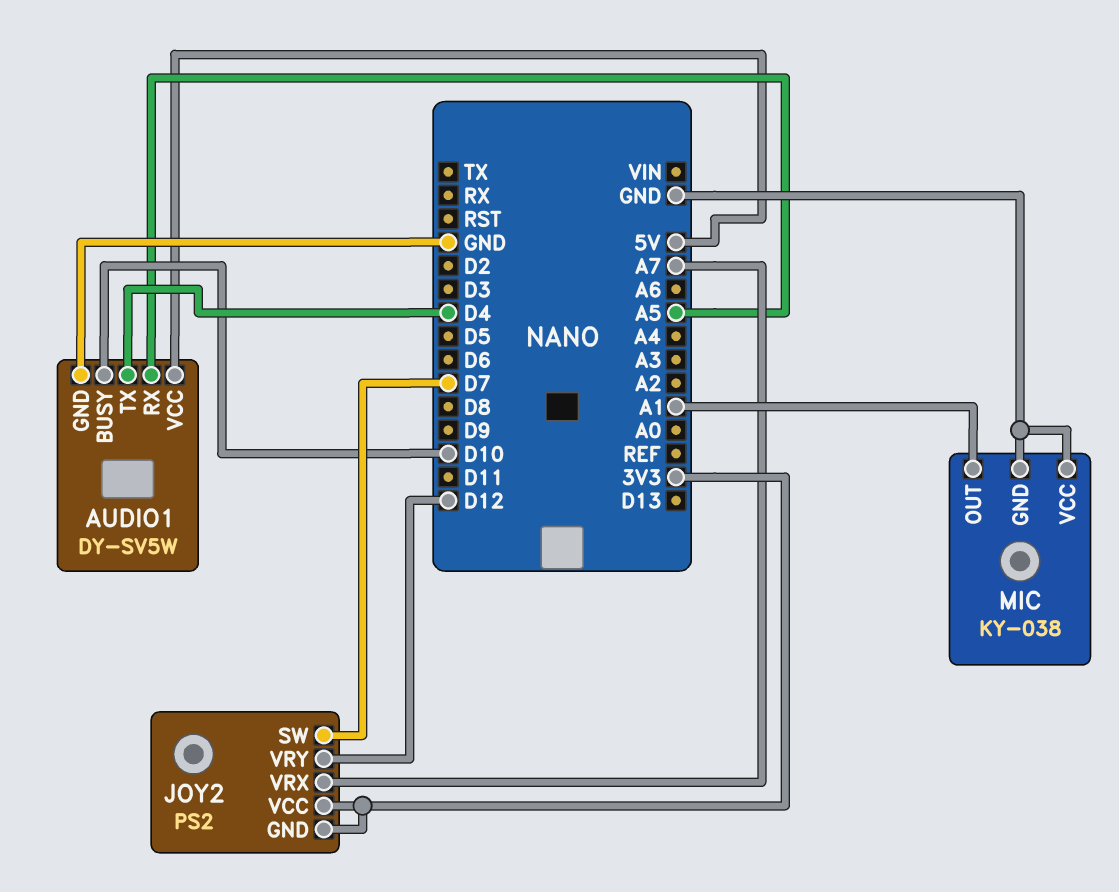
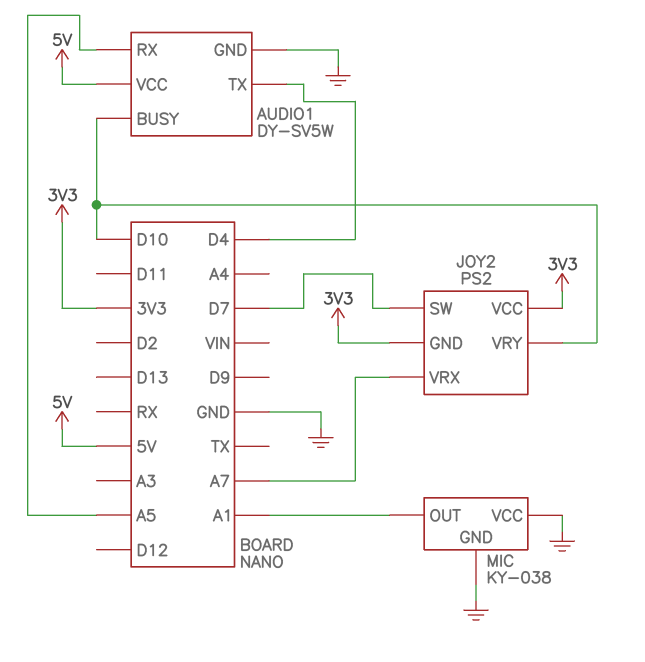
JOY2 pin VRY: D12 -> D10

